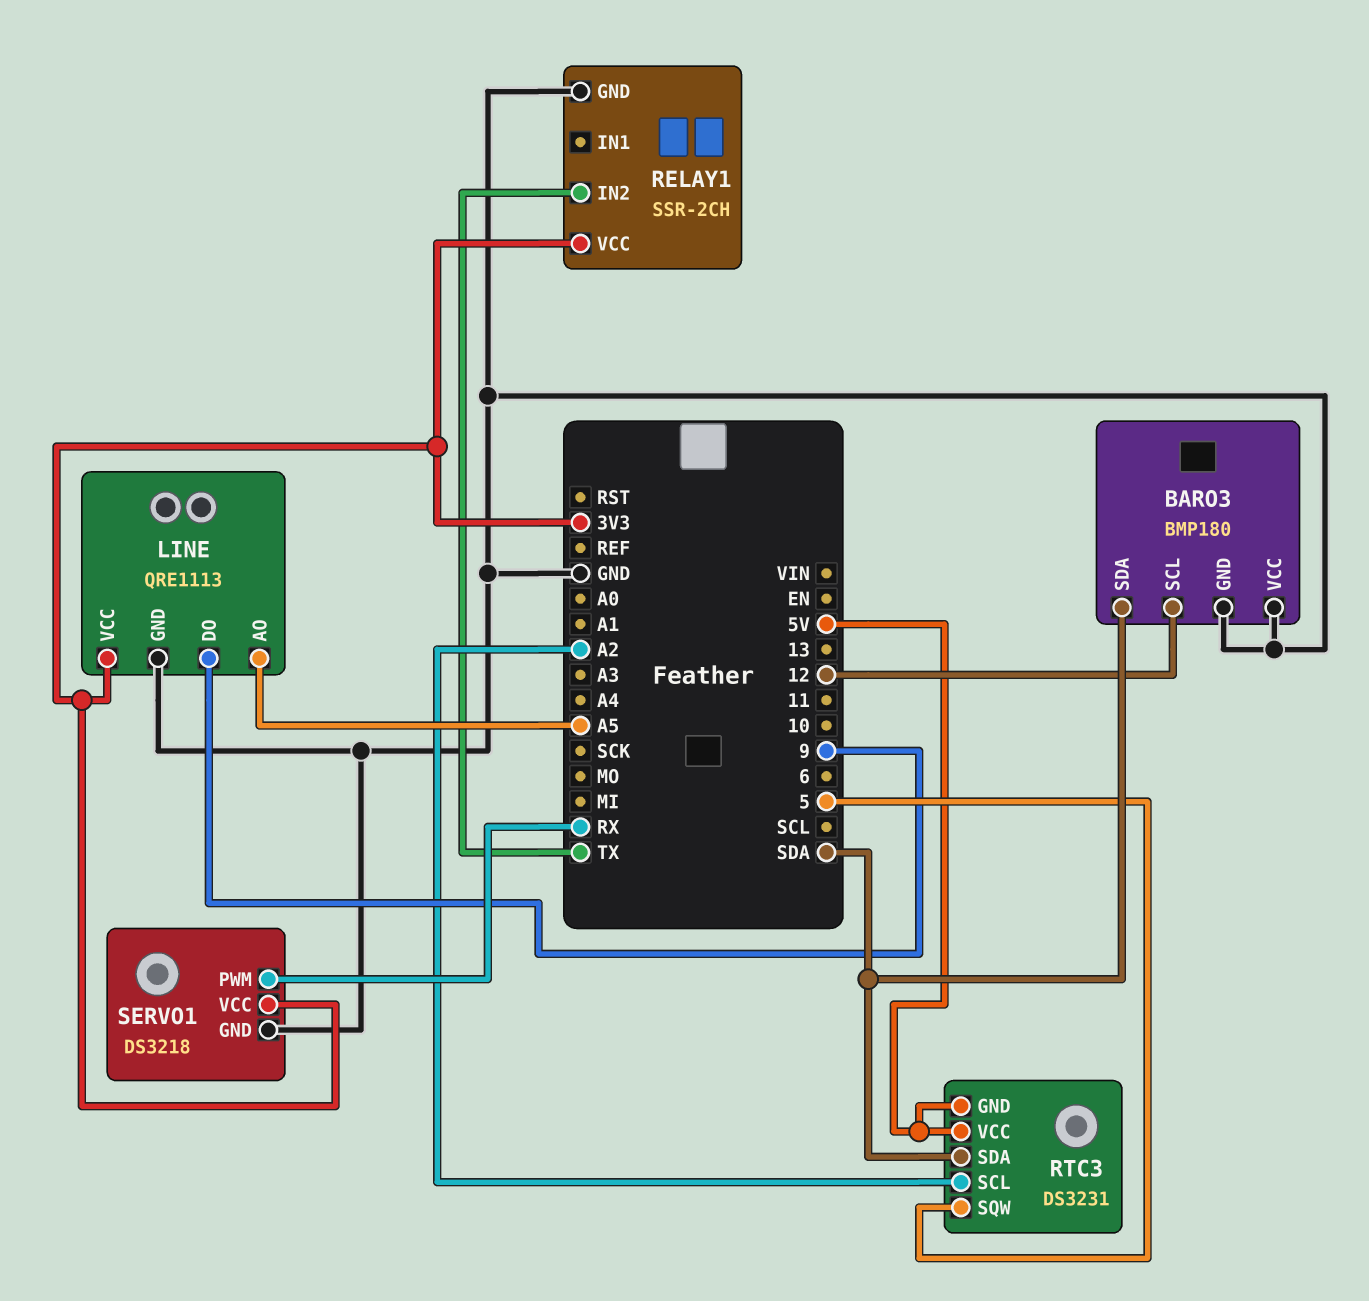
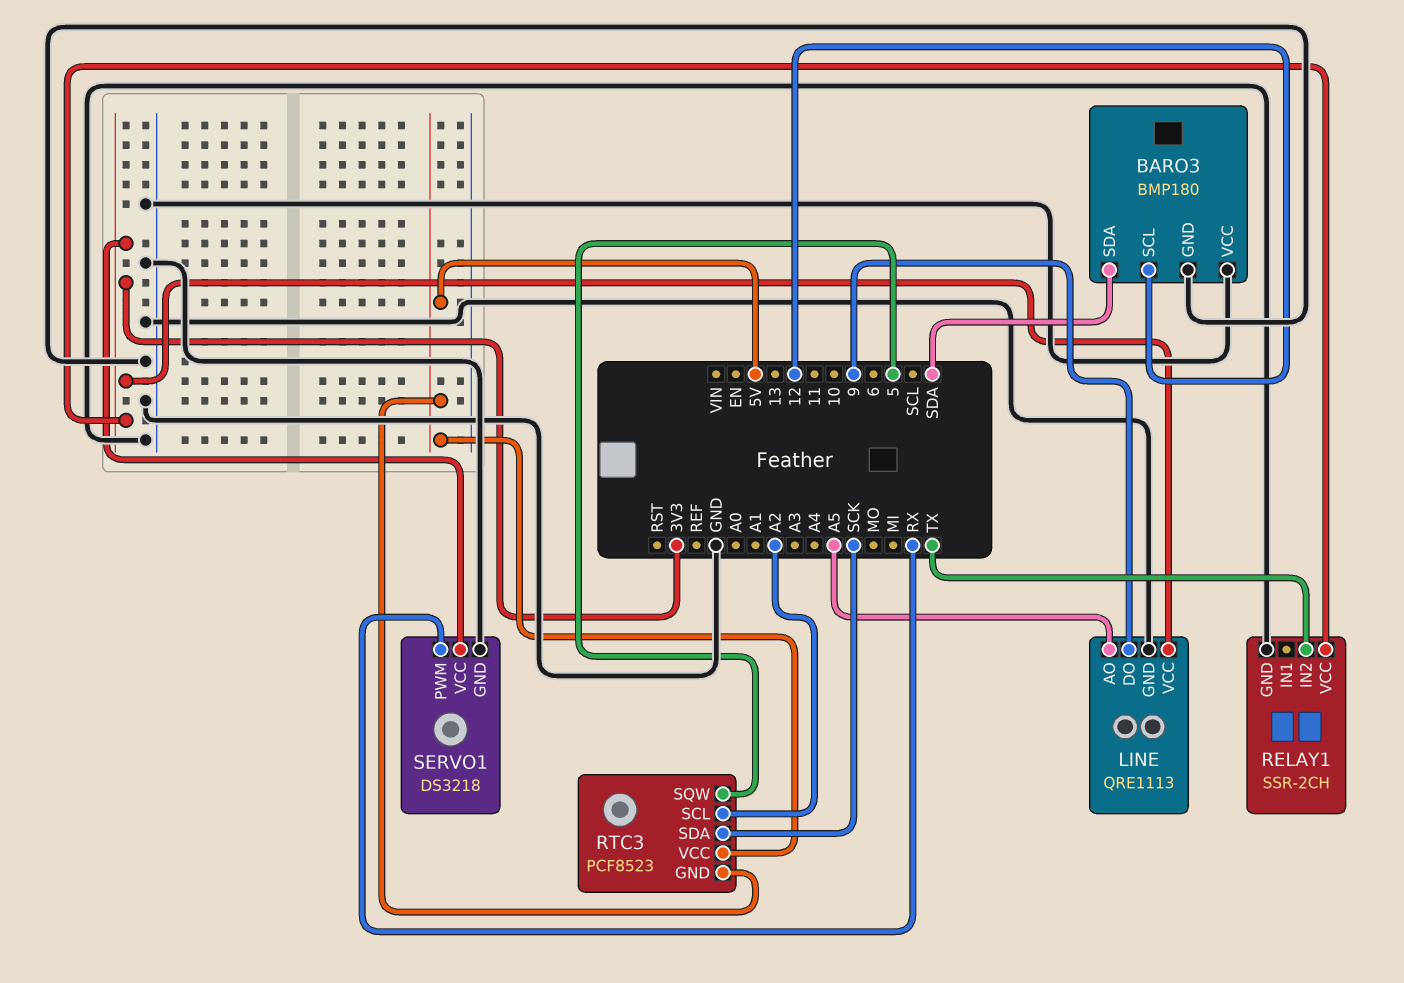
RTC3: DS3231 -> PCF8523
RTC3 pin SDA: SDA -> SCK

